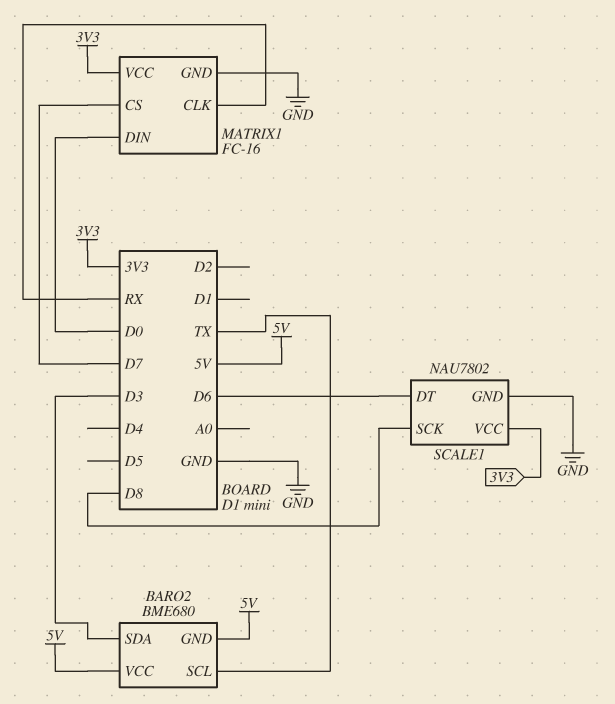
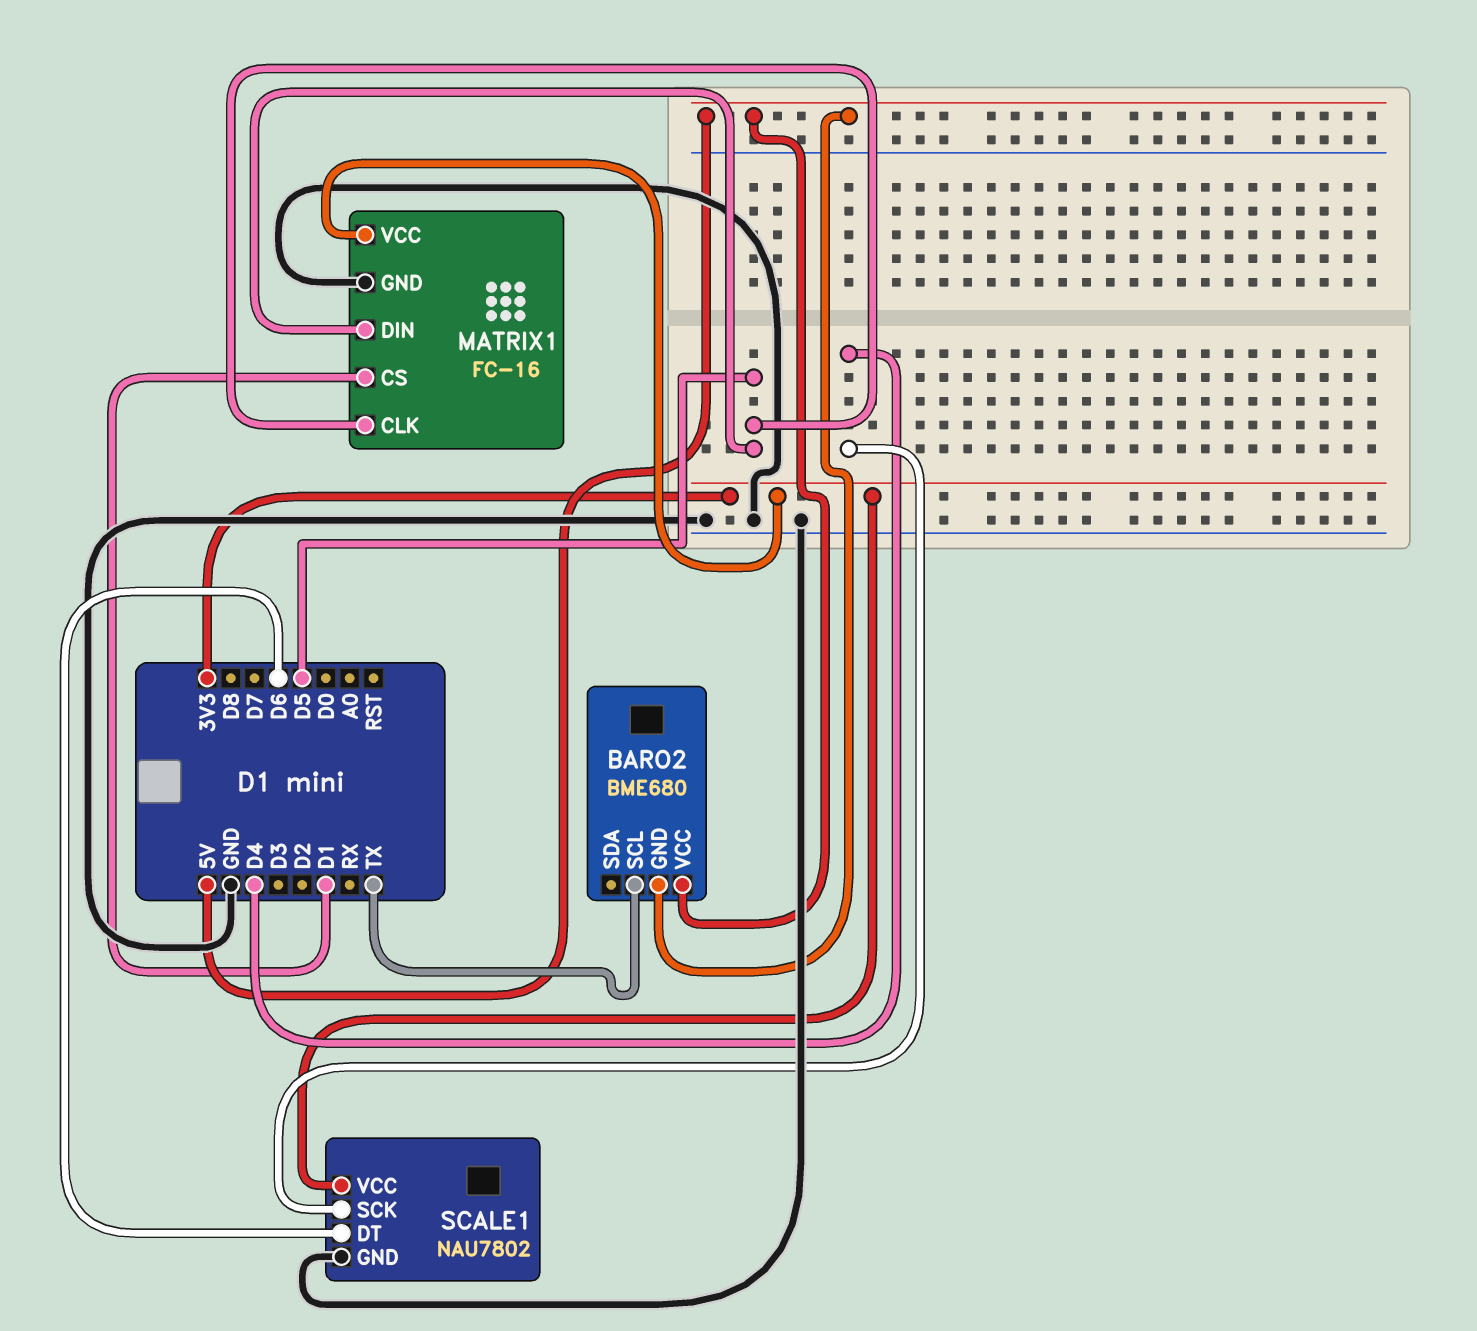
BARO2 pin SDA: D3 -> none
MATRIX1 pin CLK: RX -> D5
MATRIX1 pin CS: D7 -> D1
MATRIX1 pin DIN: D0 -> D5
SCALE1 pin SCK: D8 -> D4

